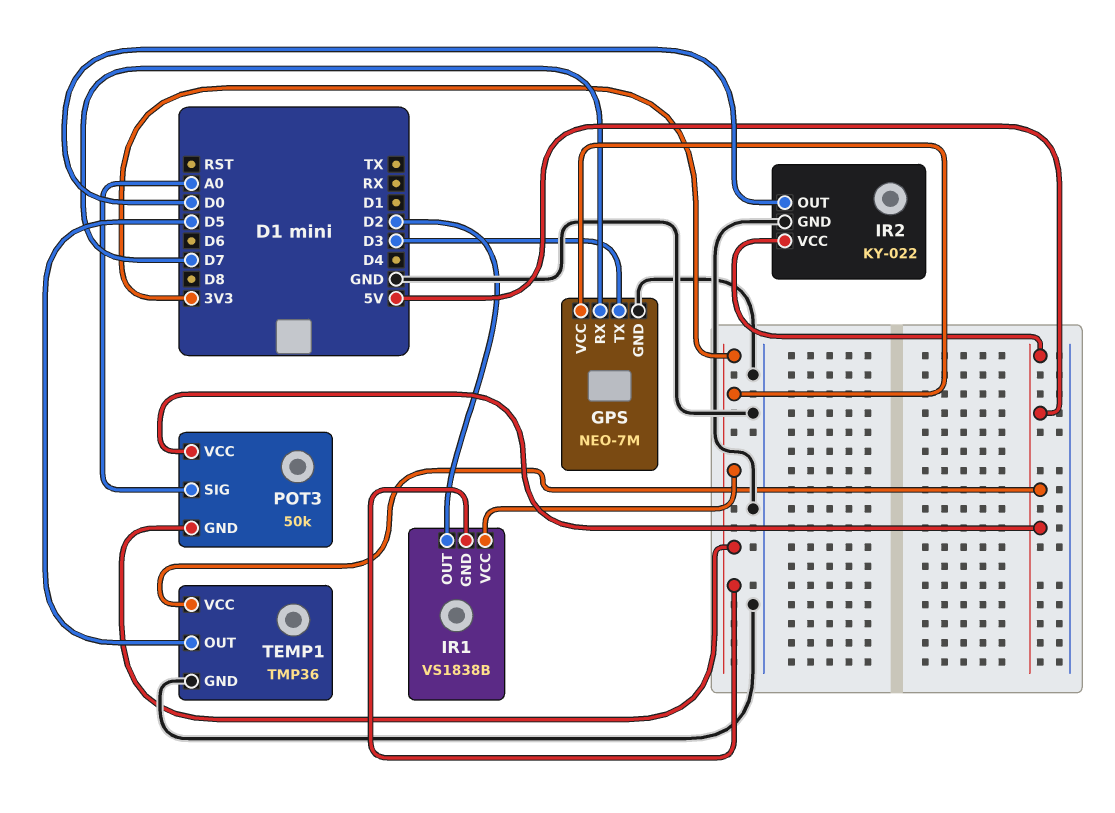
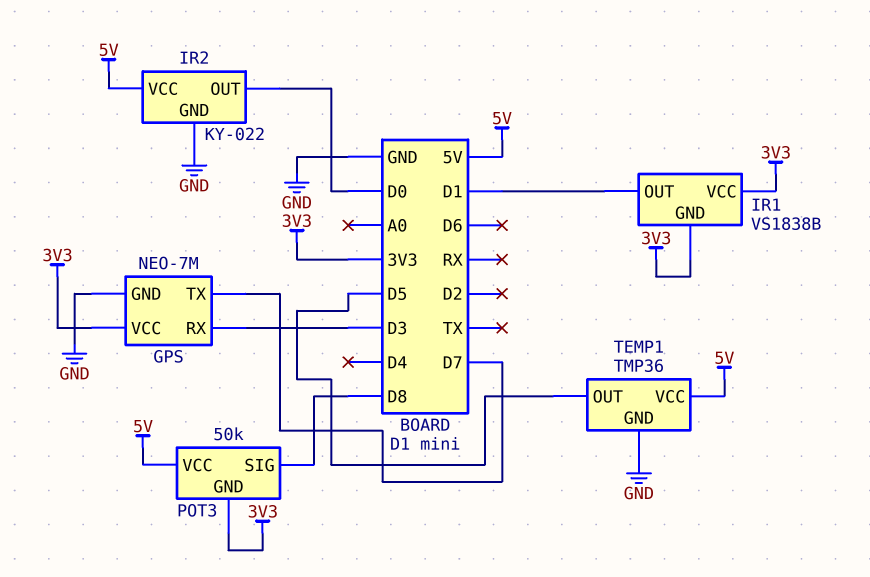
GPS pin RX: D7 -> D3
GPS pin TX: D3 -> D7
IR1 pin OUT: D2 -> D1
POT3 pin SIG: A0 -> D8

